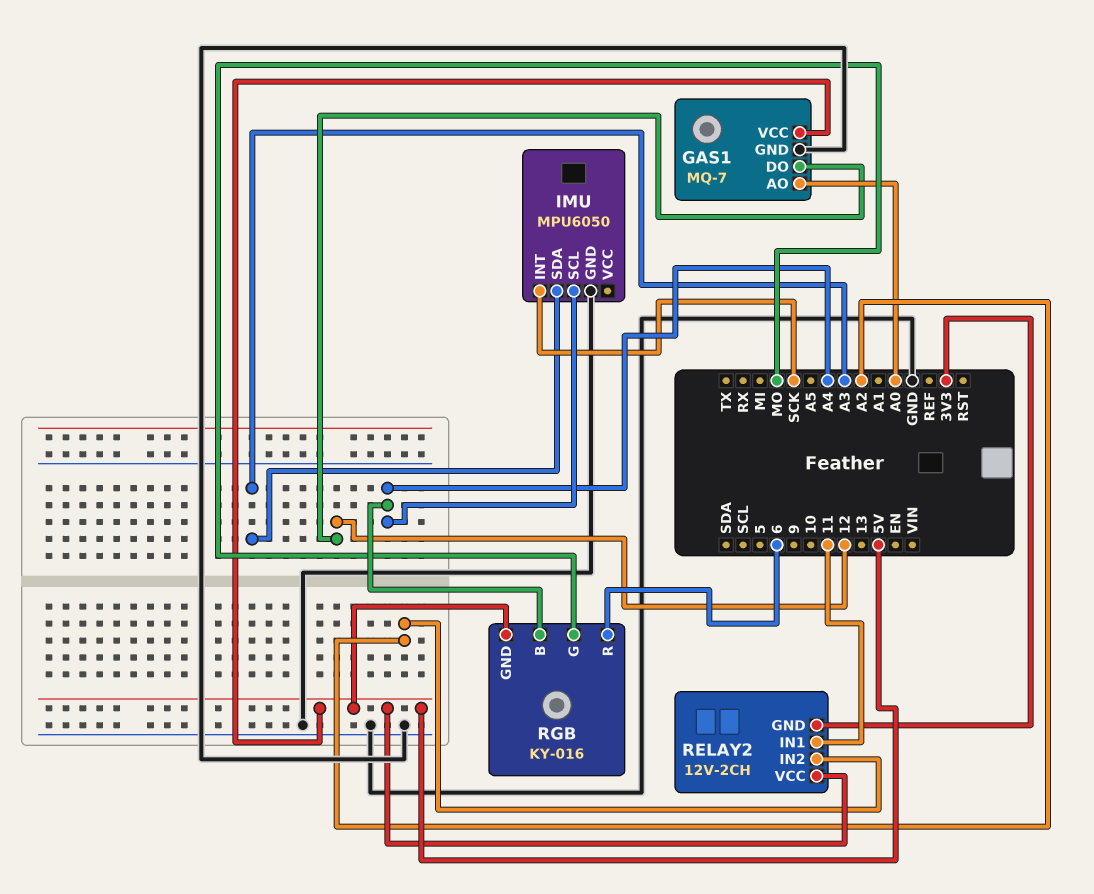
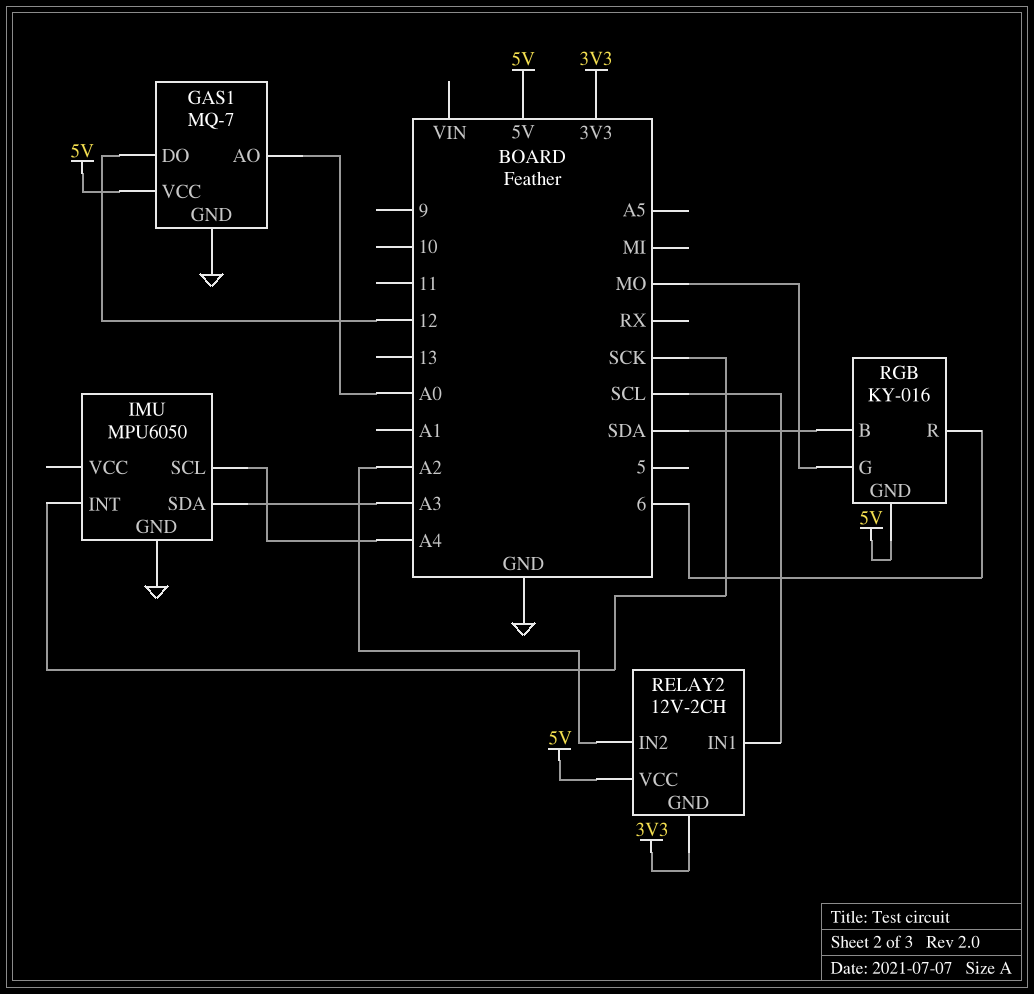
RELAY2 pin IN1: 11 -> SCL
RGB pin B: A4 -> SDA

